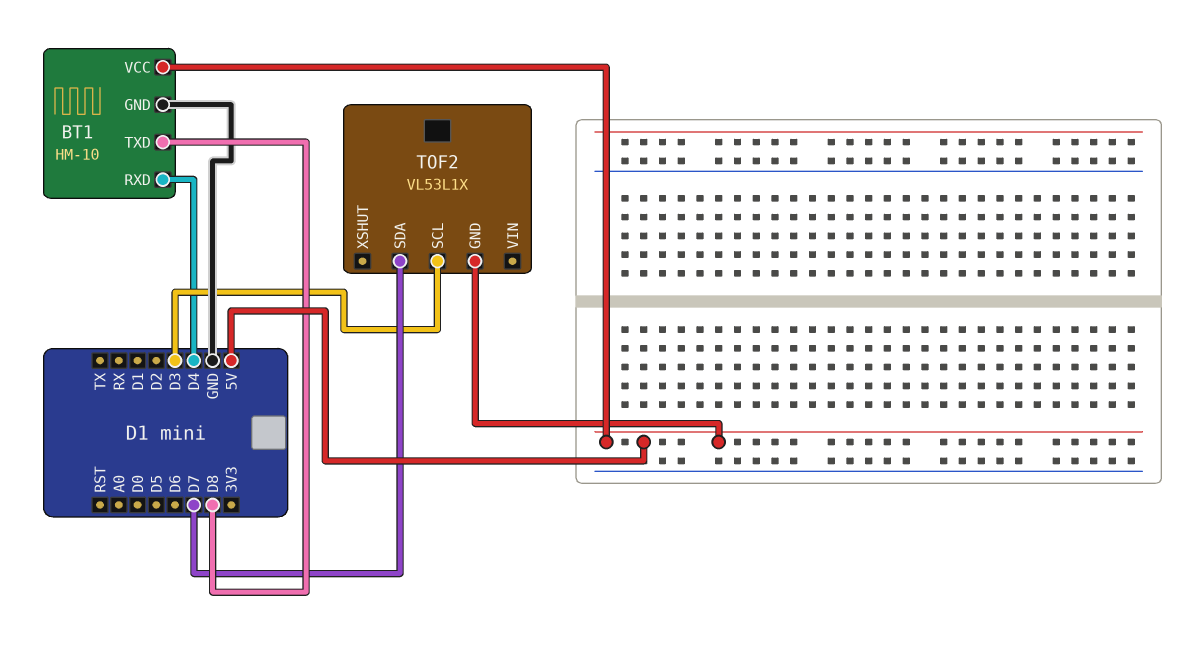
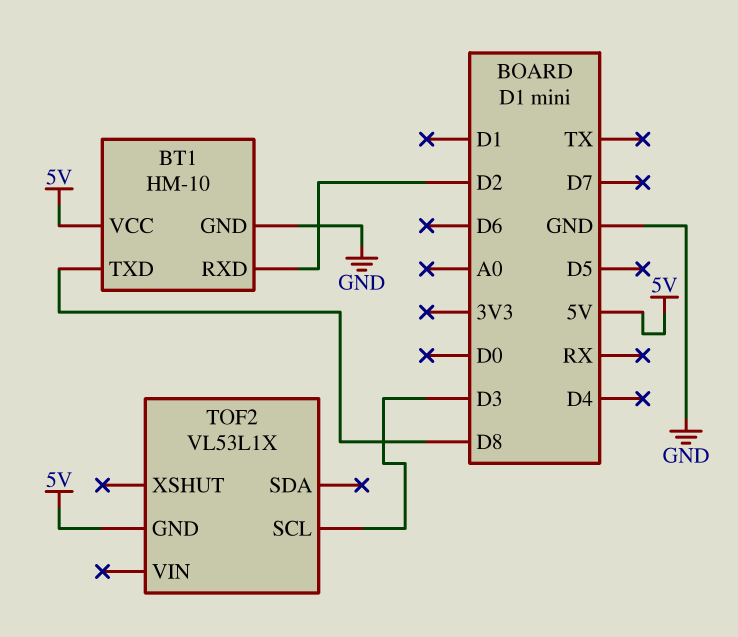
BT1 pin RXD: D4 -> D2
TOF2 pin SDA: D7 -> none

